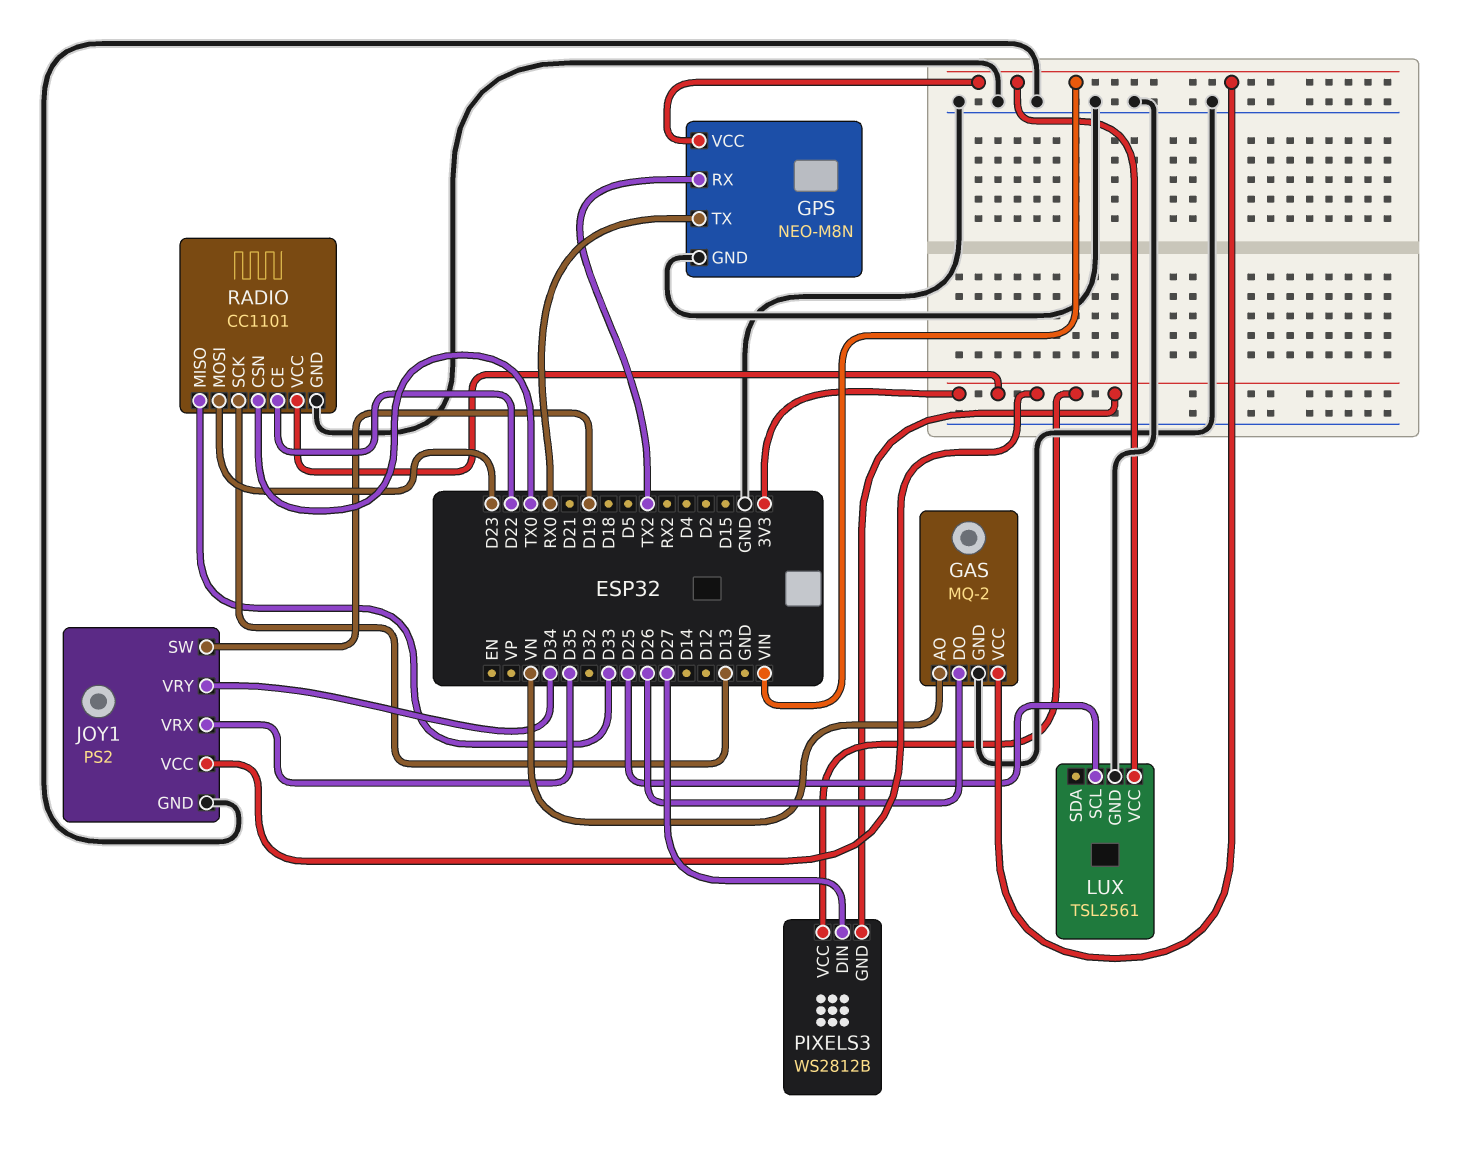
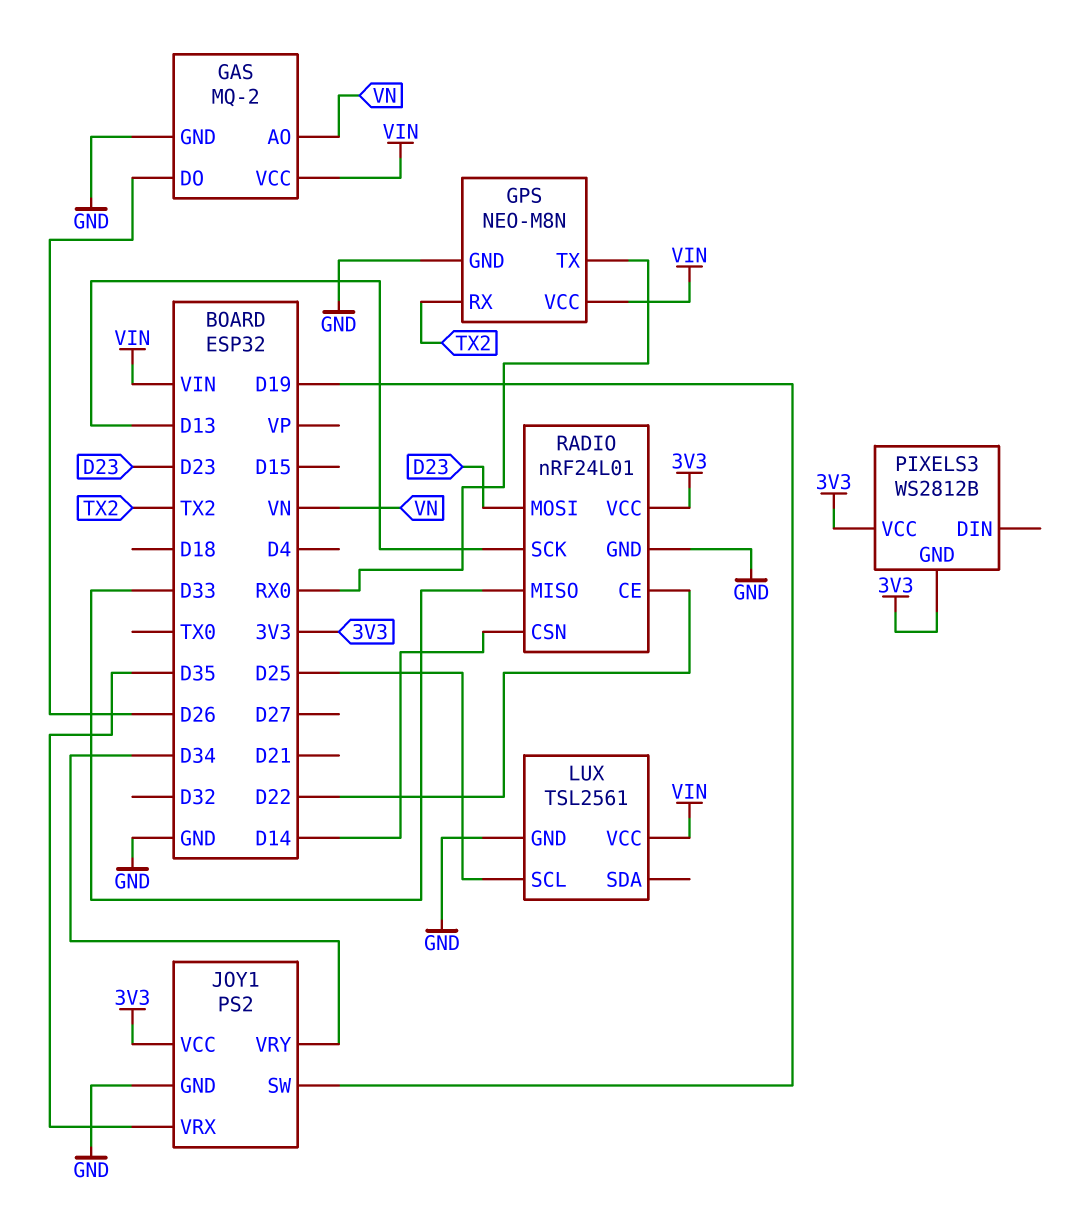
PIXELS3 pin DIN: D27 -> none
RADIO: CC1101 -> nRF24L01
RADIO pin CSN: TX0 -> D14

